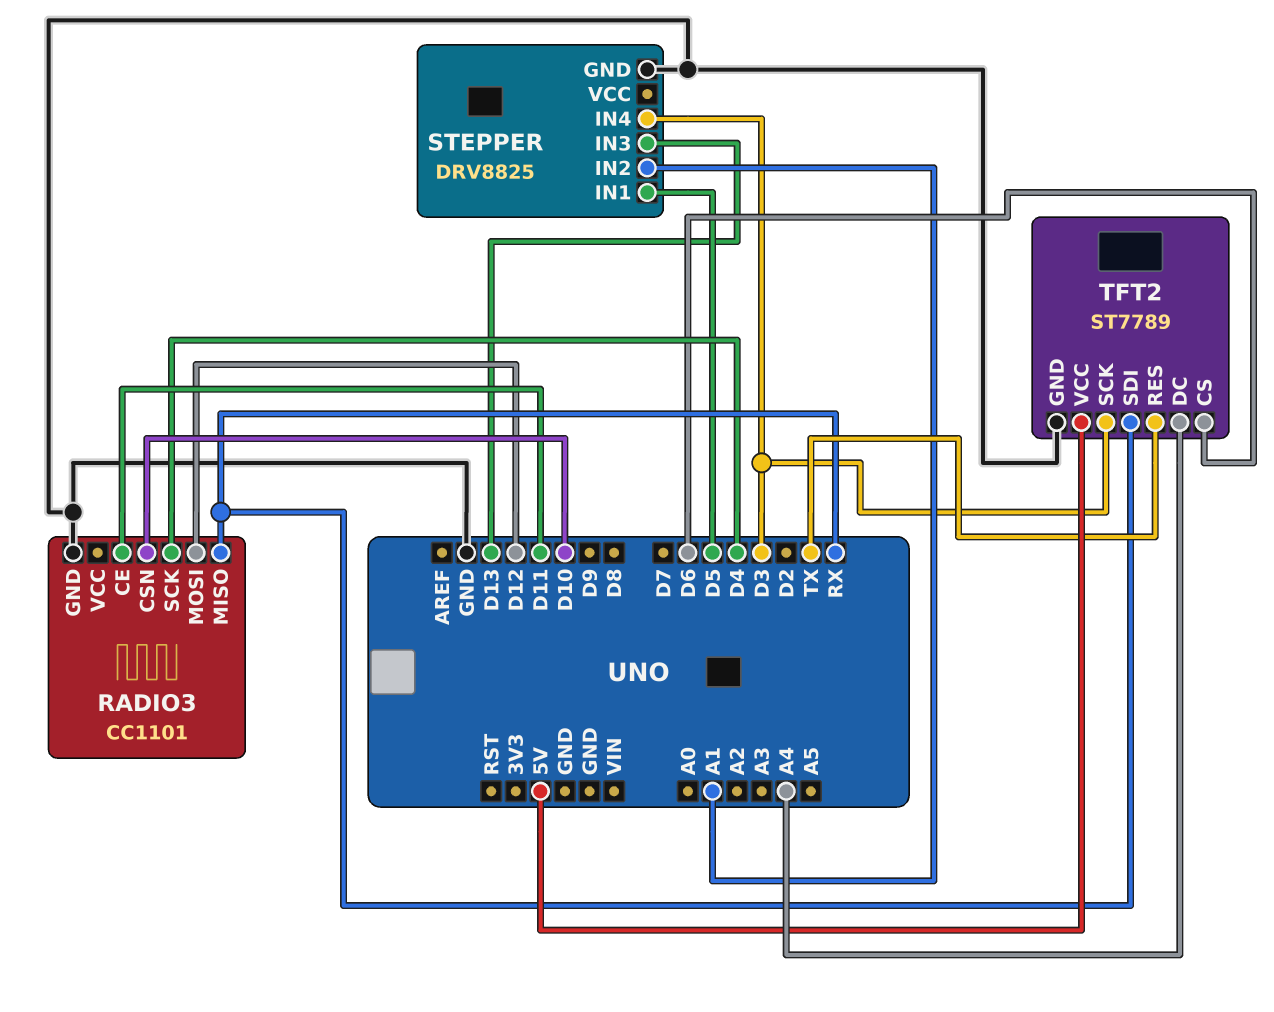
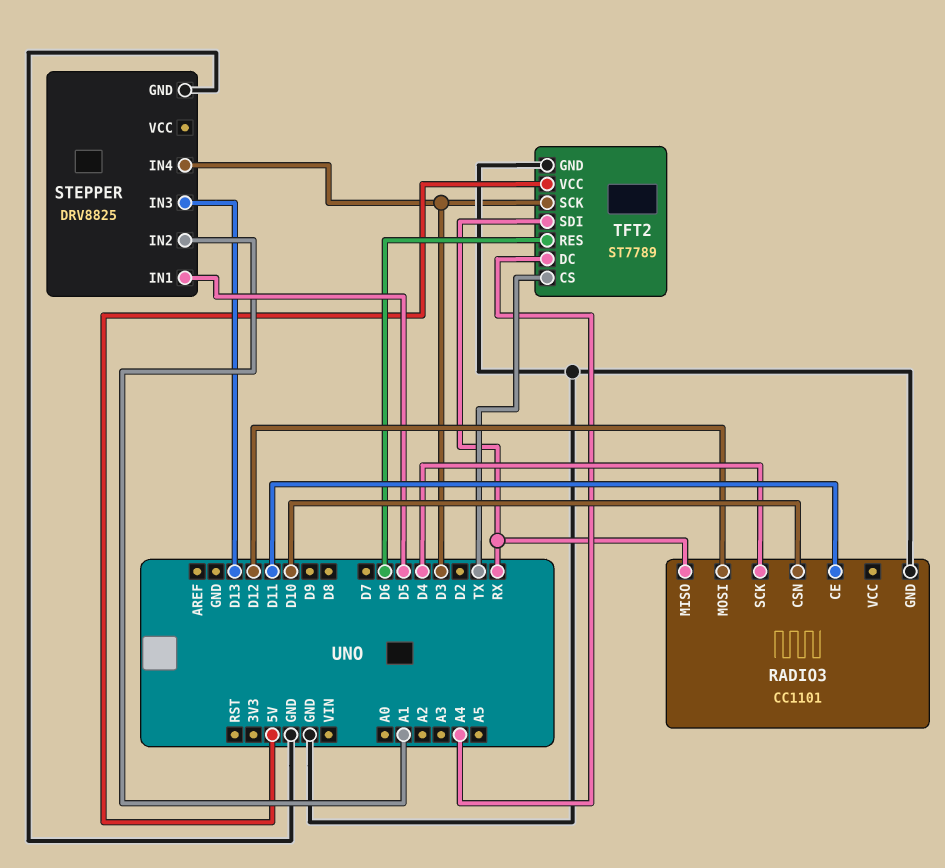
TFT2 pin CS: D6 -> TX
TFT2 pin RES: TX -> D6

